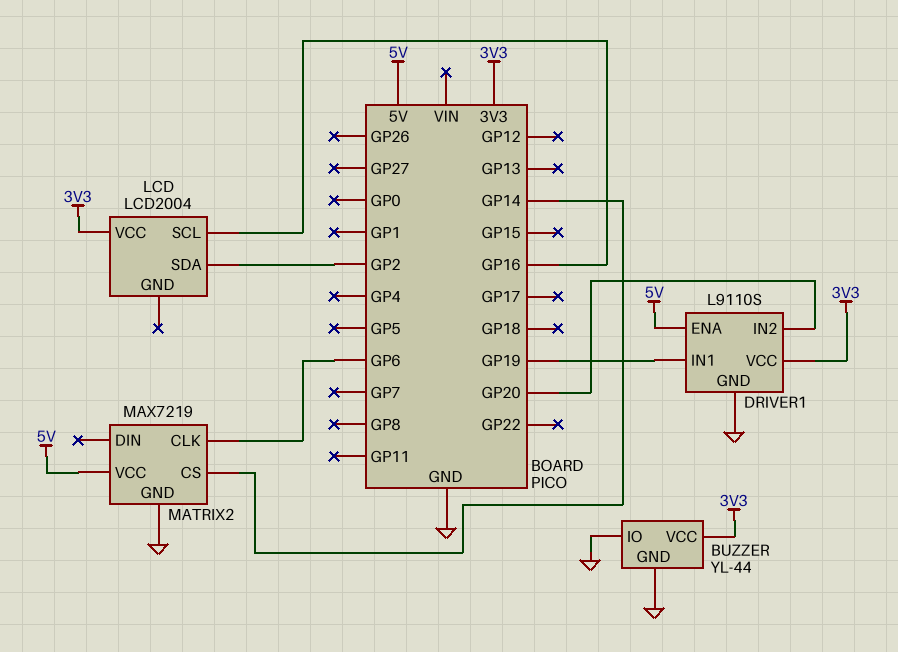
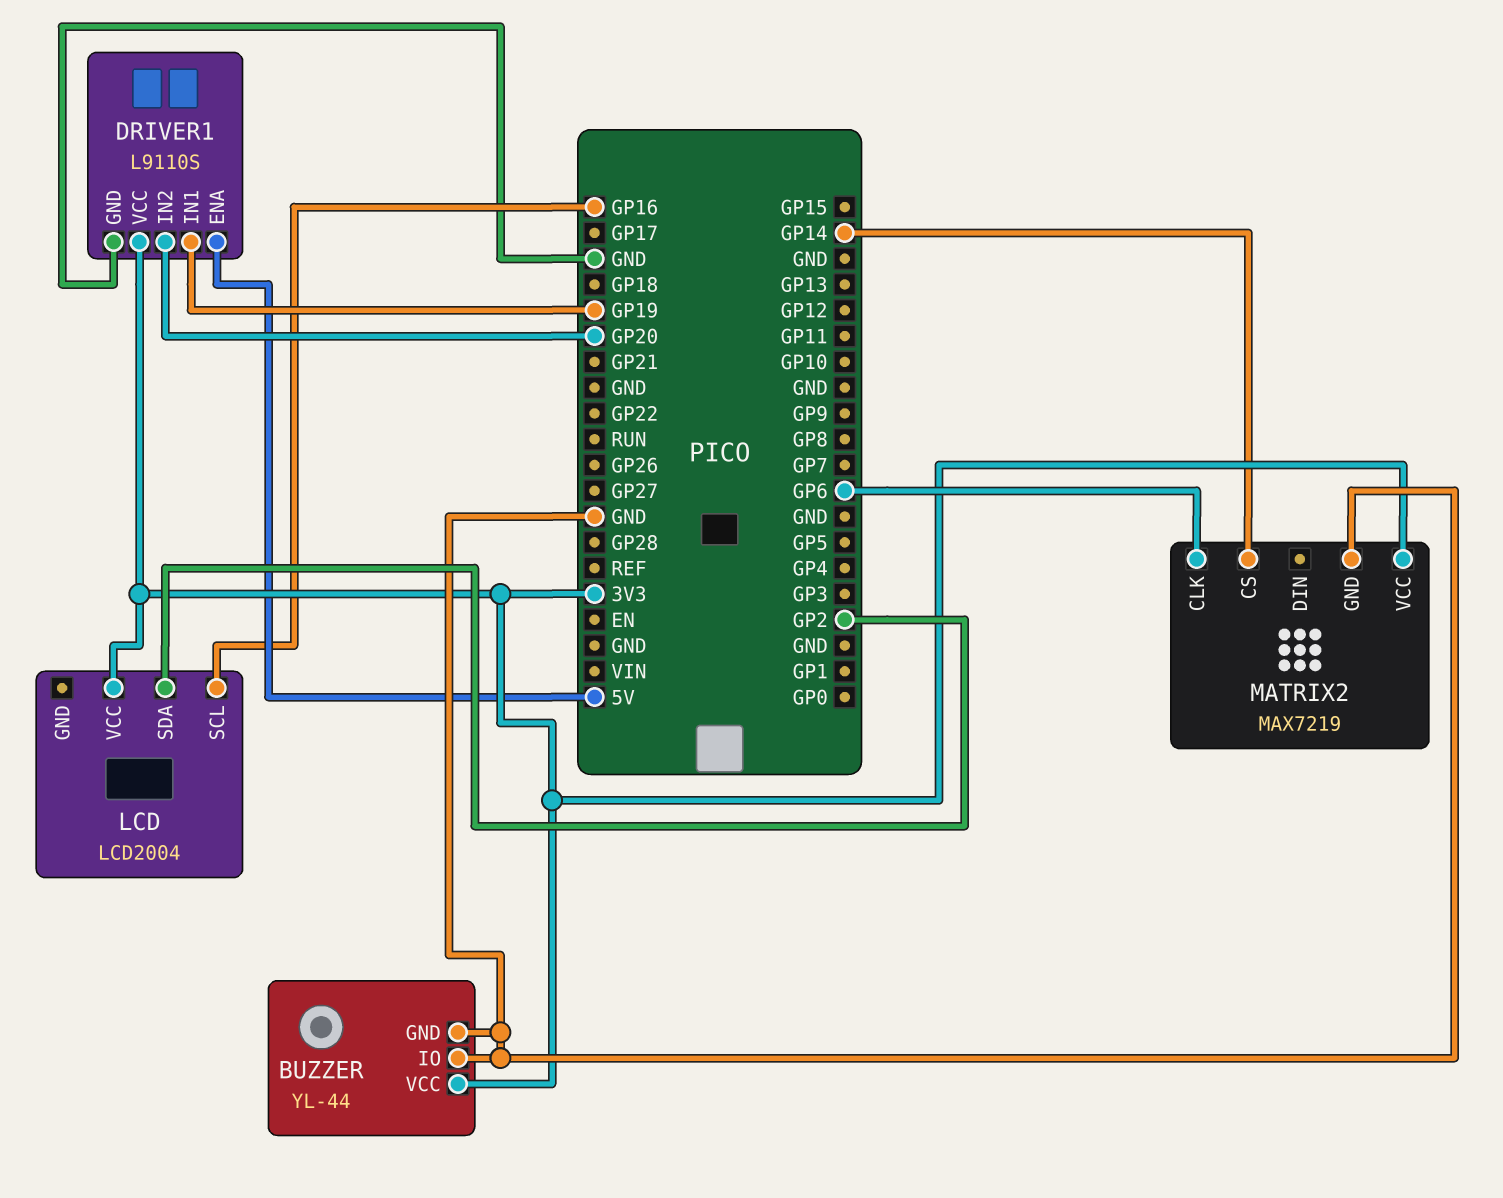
MATRIX2 pin VCC: 5V -> 3V3

